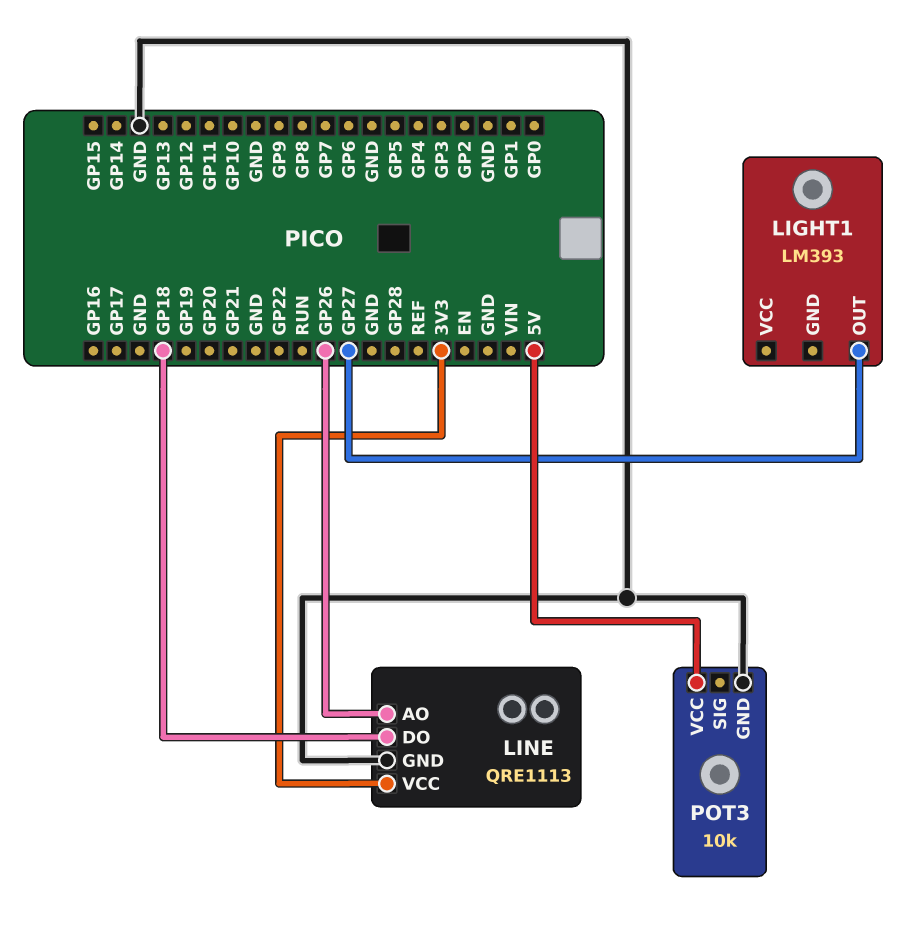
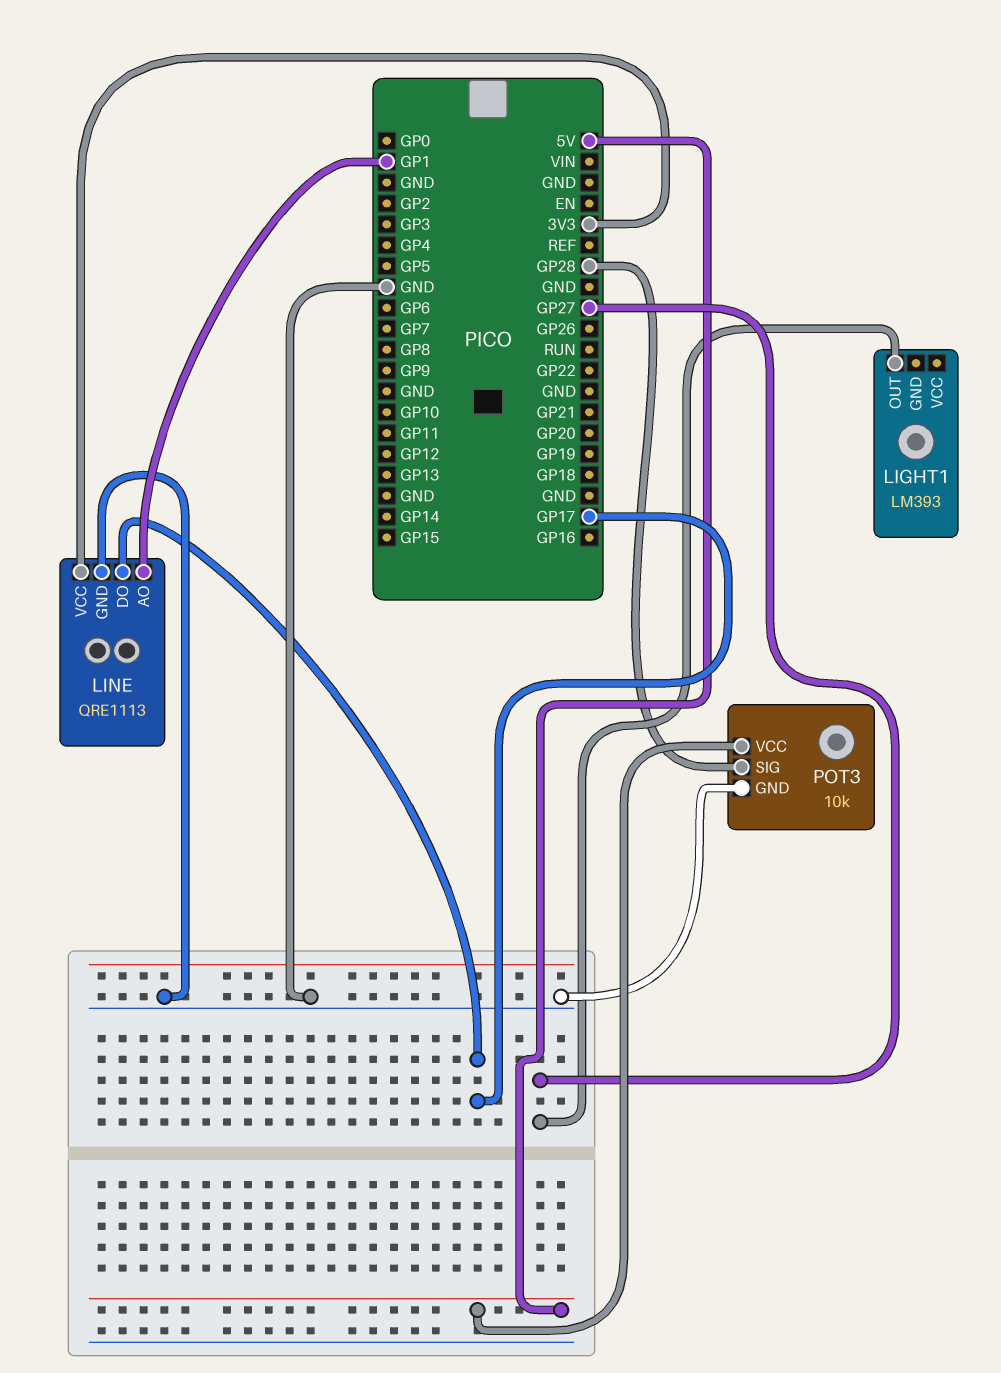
LINE pin AO: GP26 -> GP1
LINE pin DO: GP18 -> GP17
POT3 pin SIG: none -> GP28

